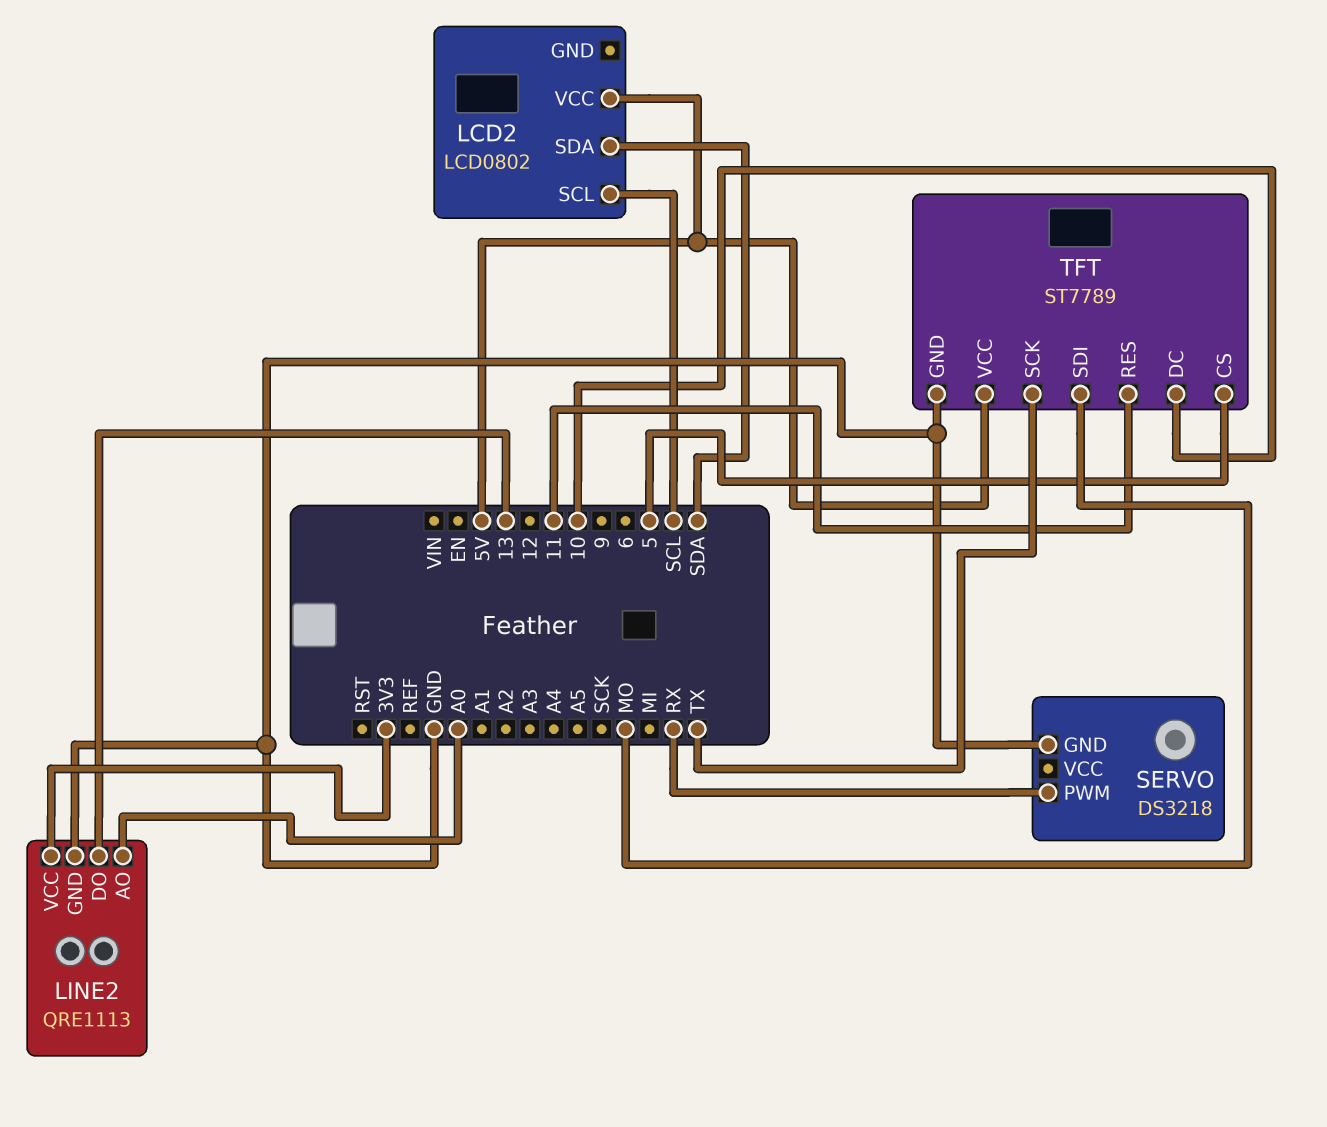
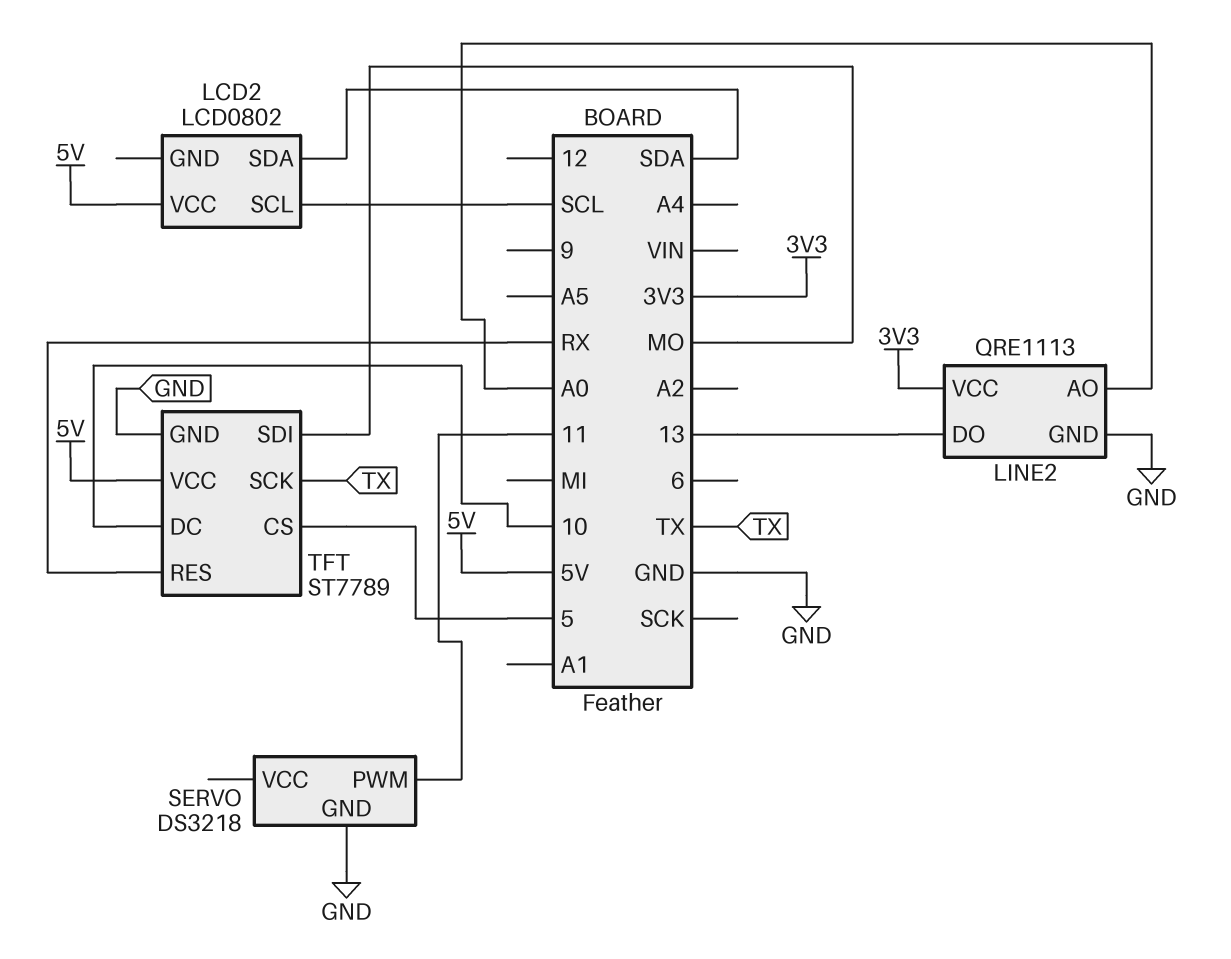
SERVO pin PWM: RX -> 11
TFT pin RES: 11 -> RX

